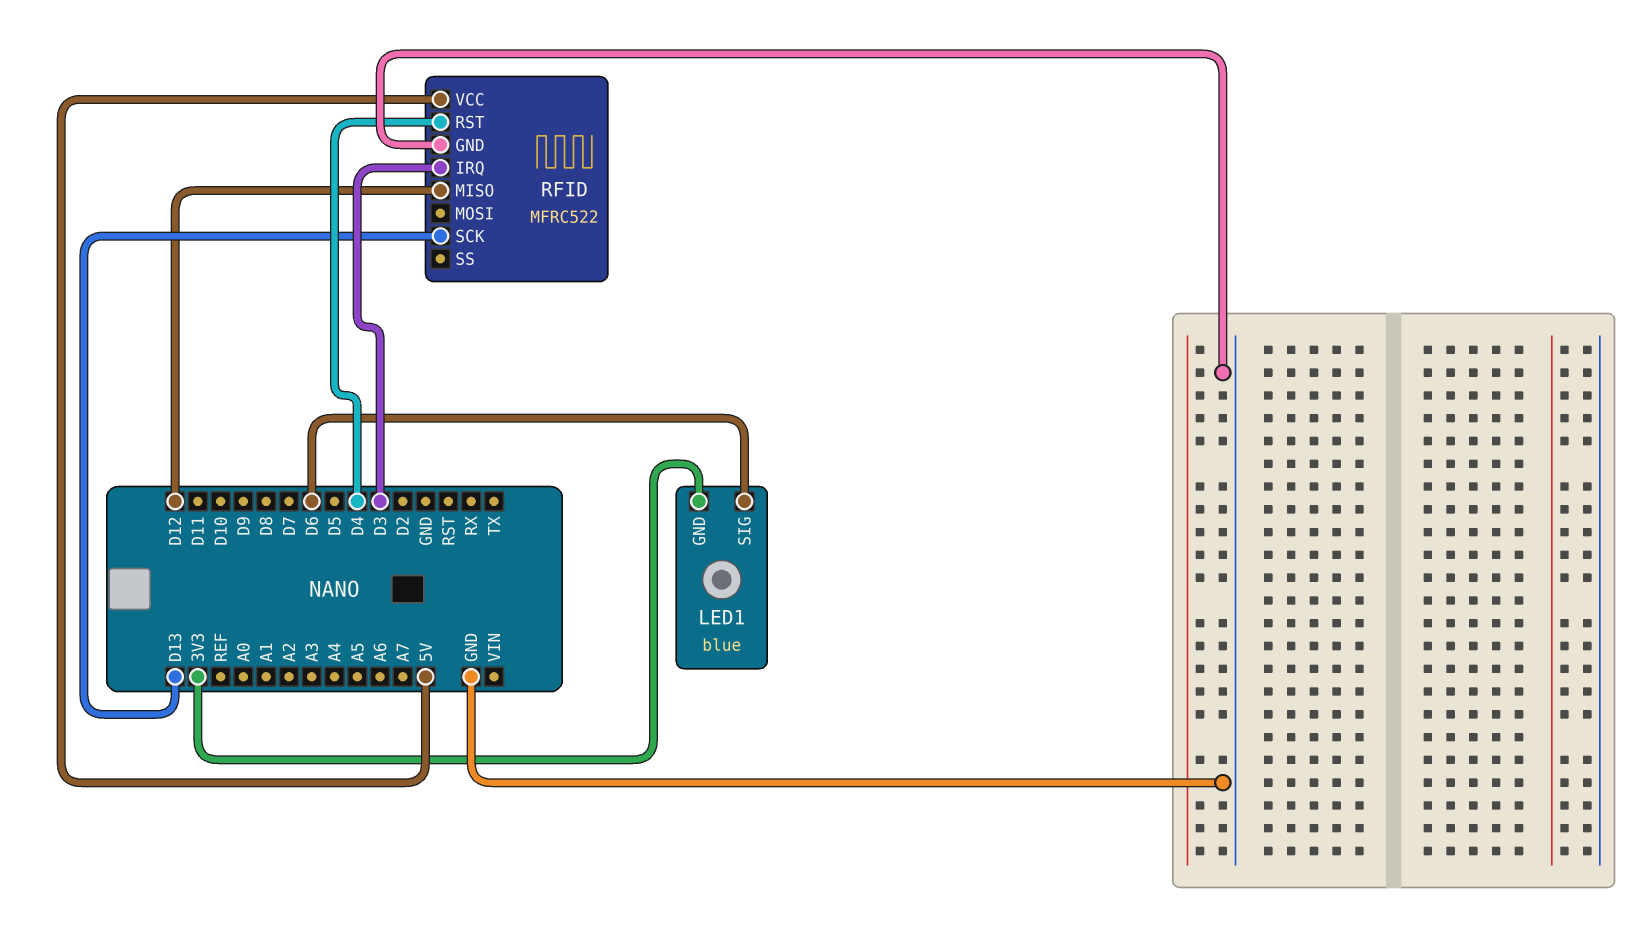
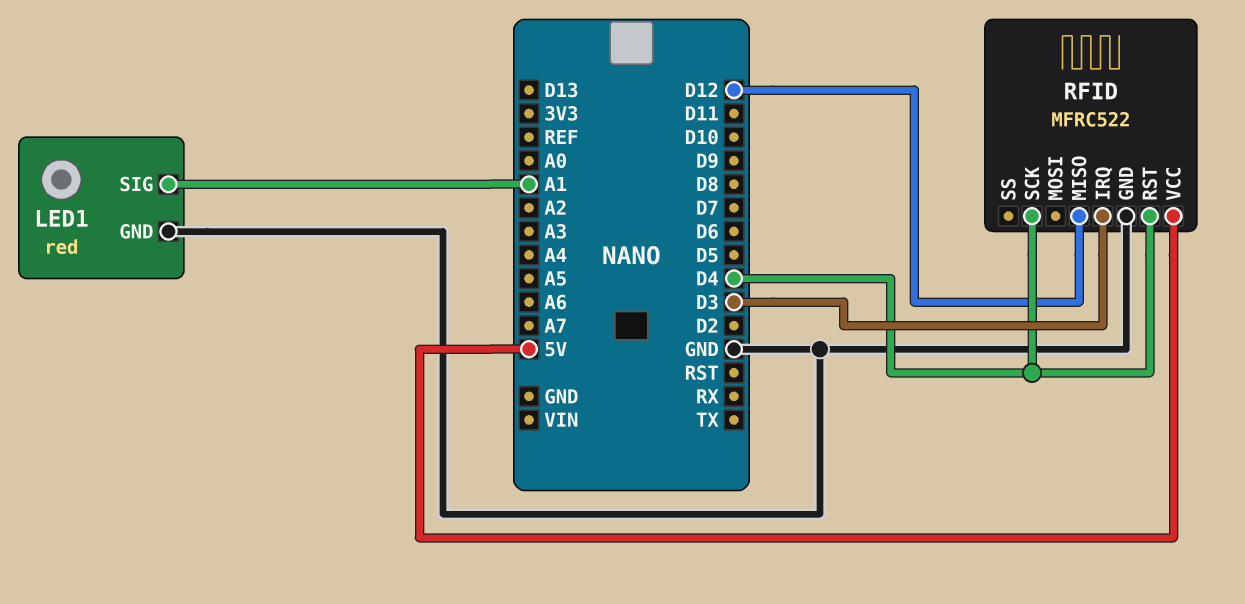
LED1: blue -> red
LED1 pin GND: 3V3 -> GND
LED1 pin SIG: D6 -> A1
RFID pin SCK: D13 -> D4

